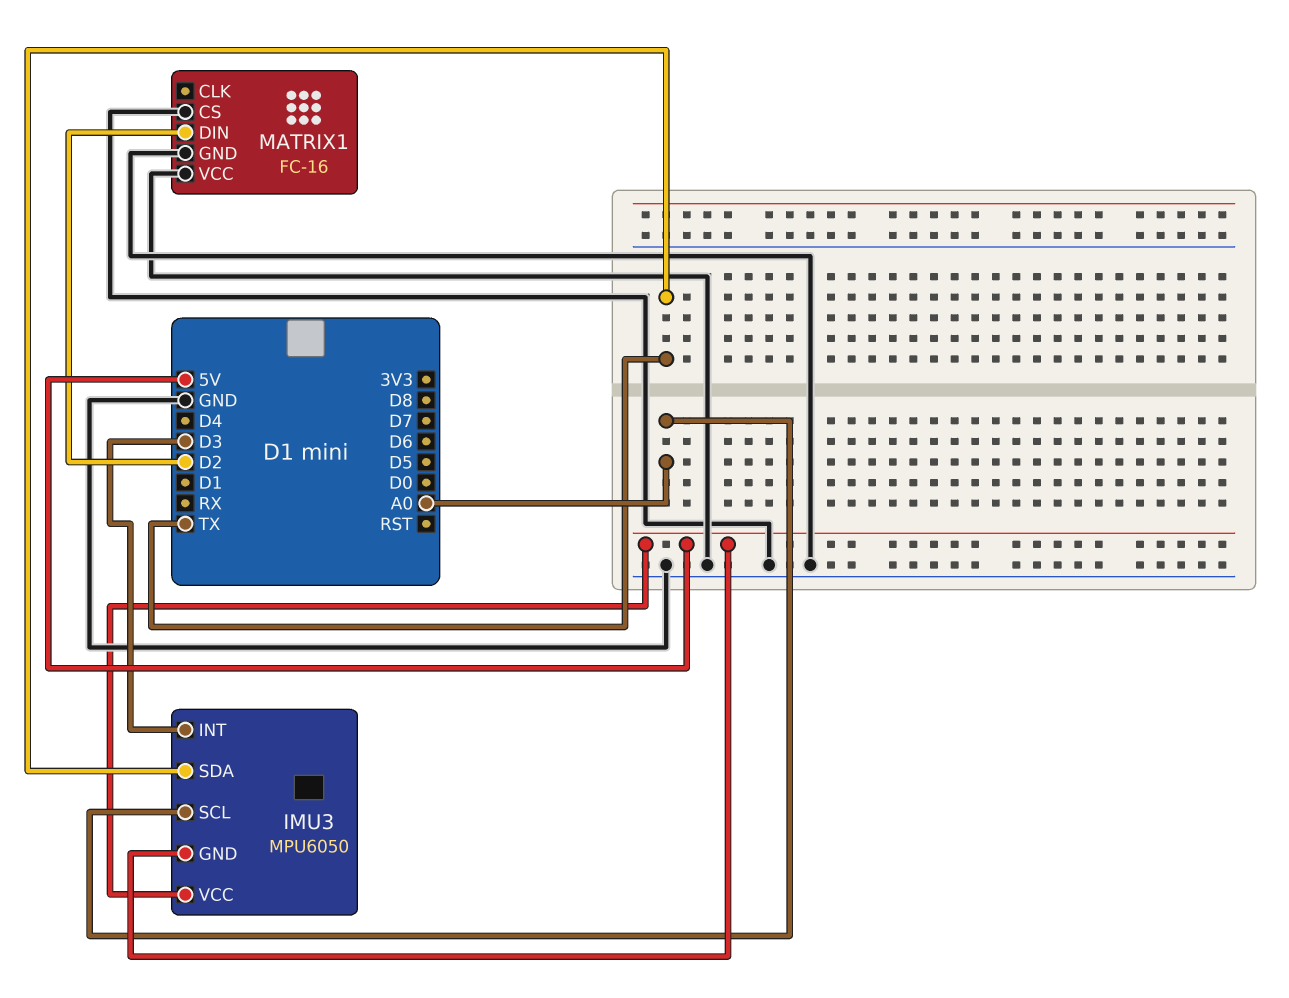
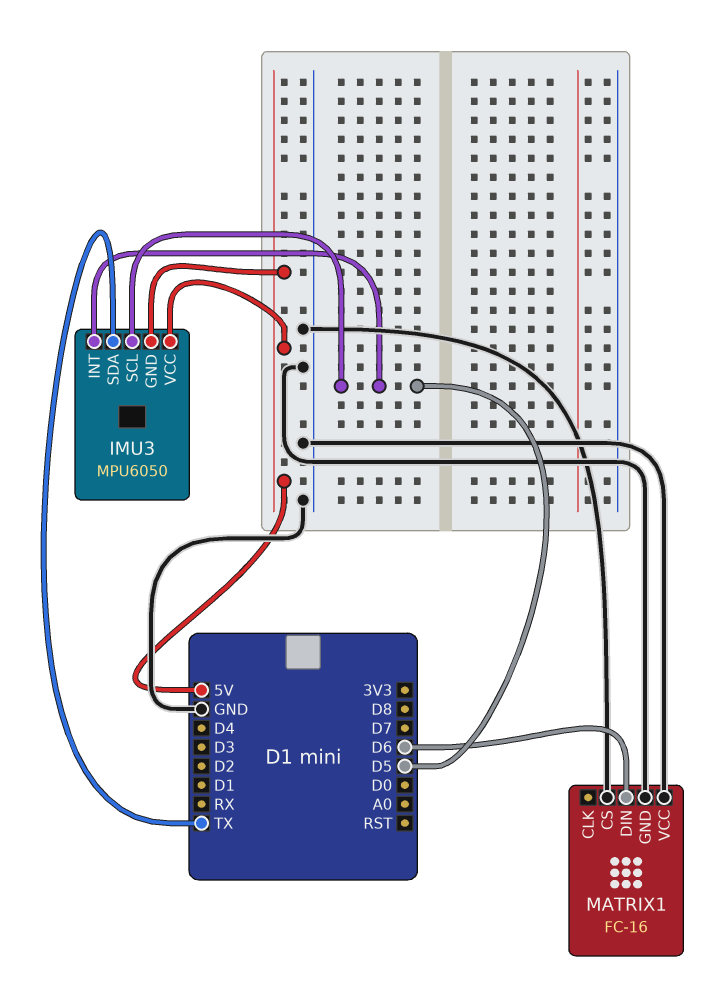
IMU3 pin INT: D3 -> D5
IMU3 pin SCL: A0 -> D5
MATRIX1 pin DIN: D2 -> D6

